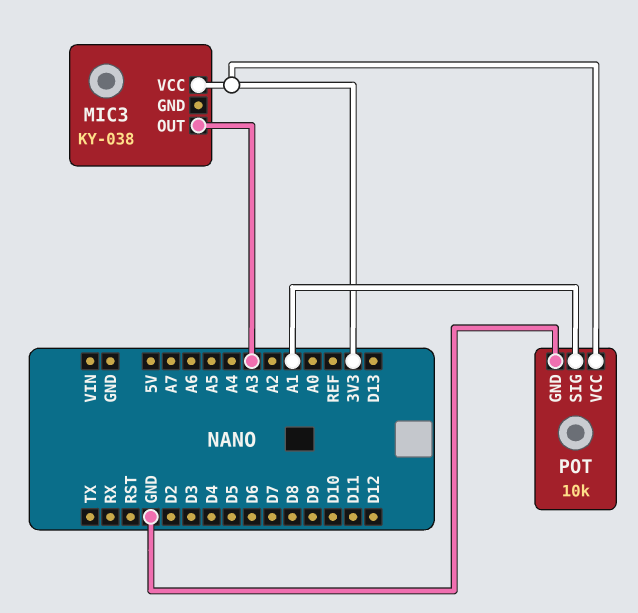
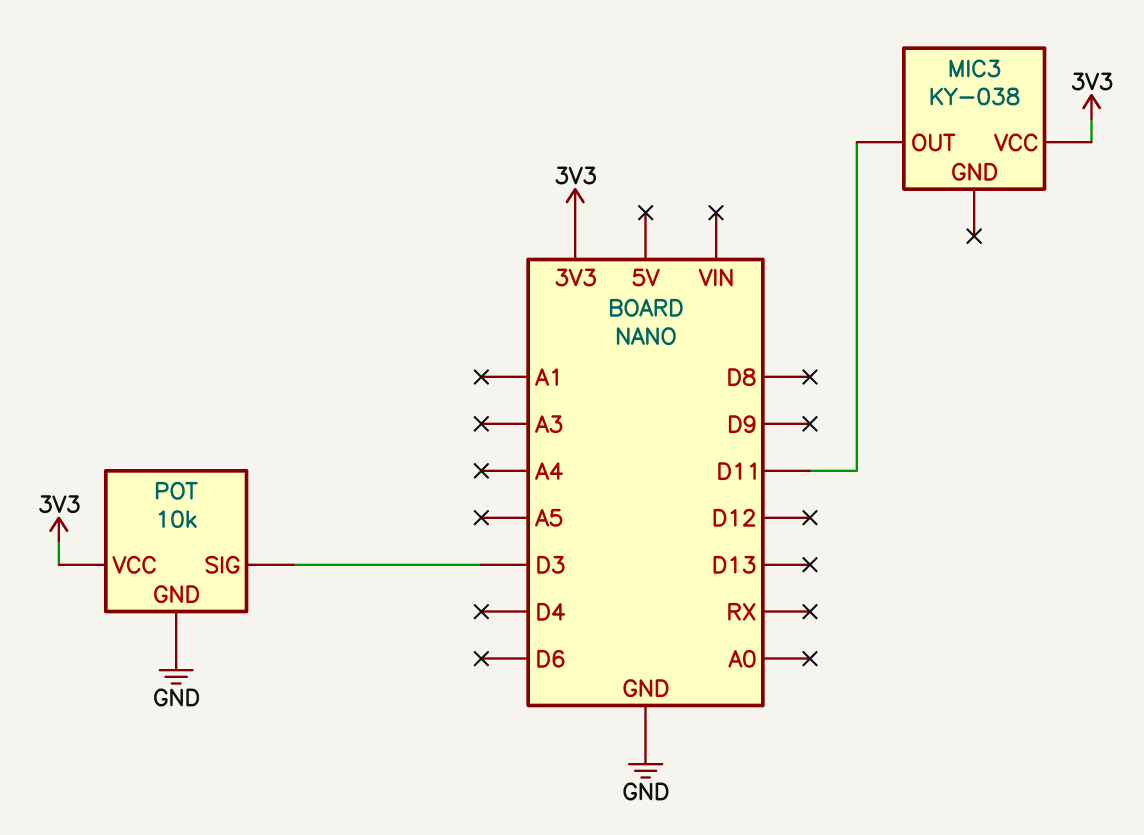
MIC3 pin OUT: A3 -> D11
POT pin SIG: A1 -> D3

